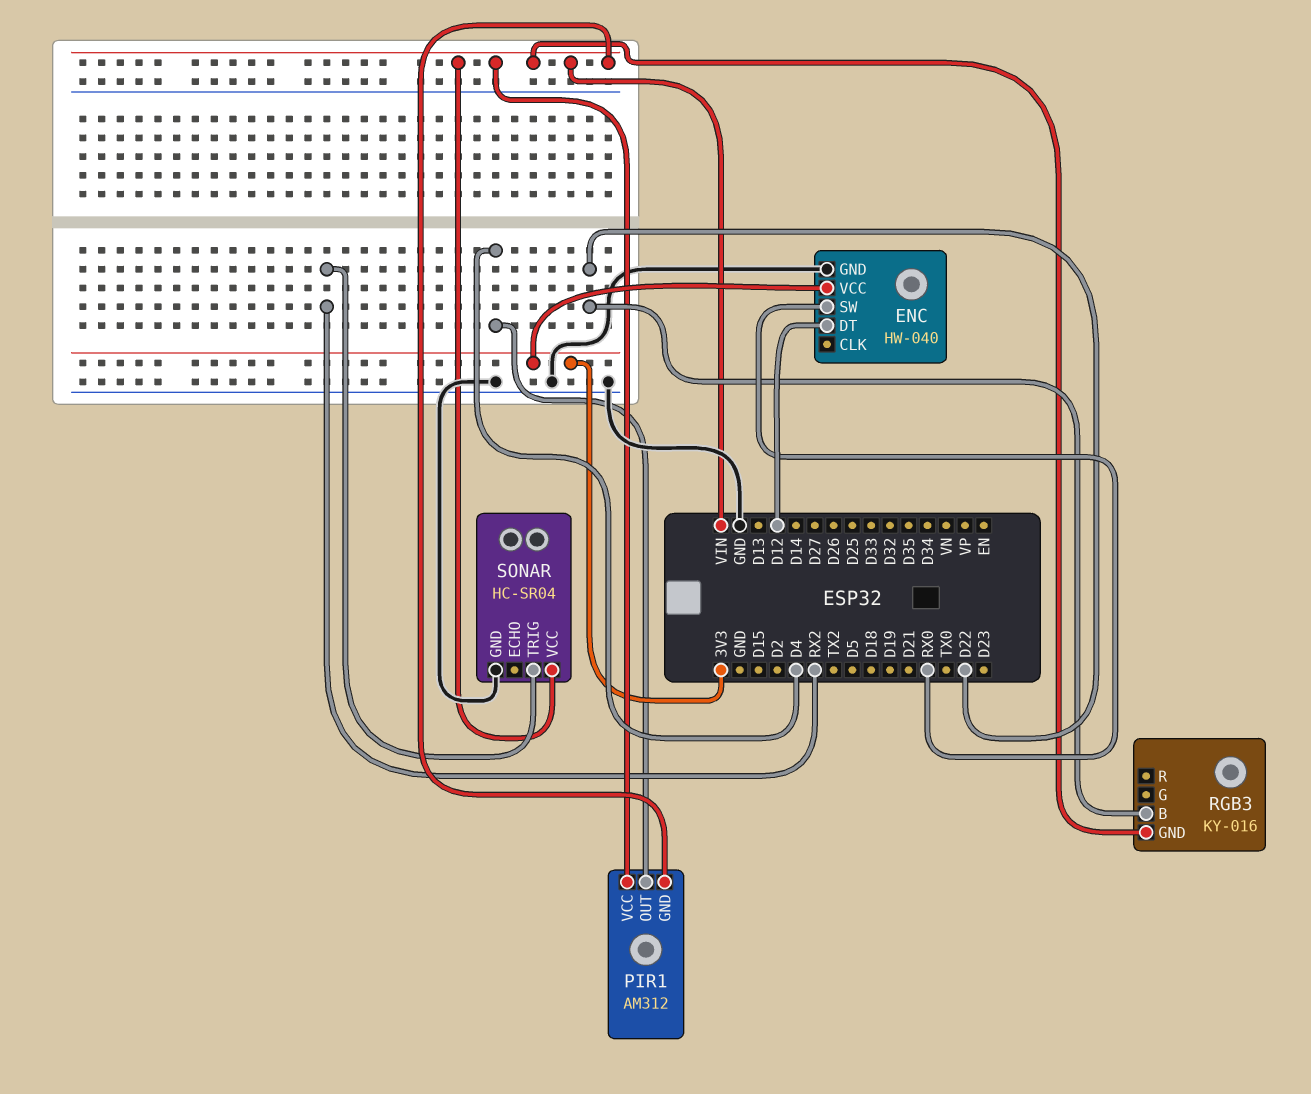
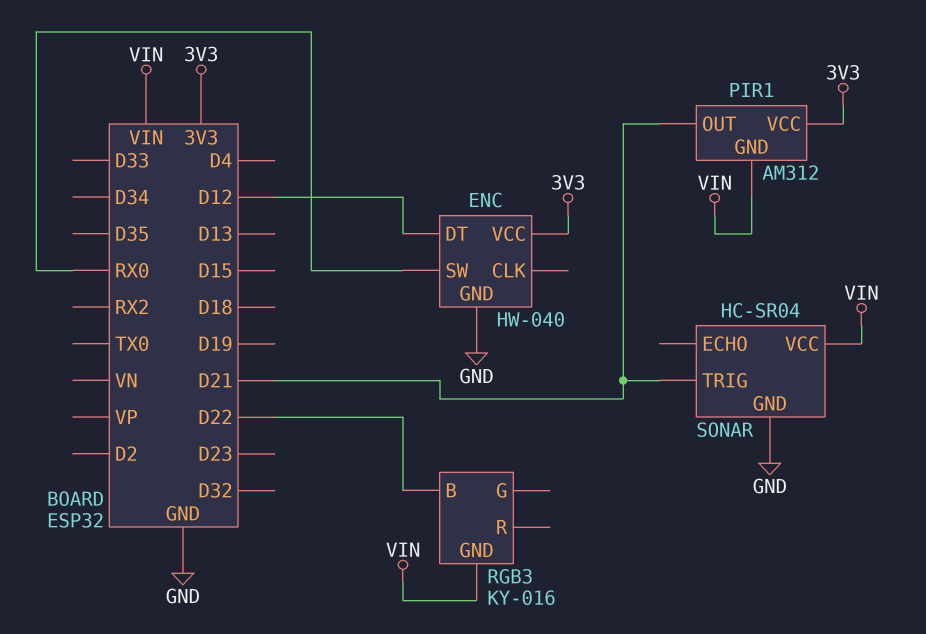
PIR1 pin OUT: D4 -> D21
PIR1 pin VCC: VIN -> 3V3
SONAR pin TRIG: RX2 -> D21

